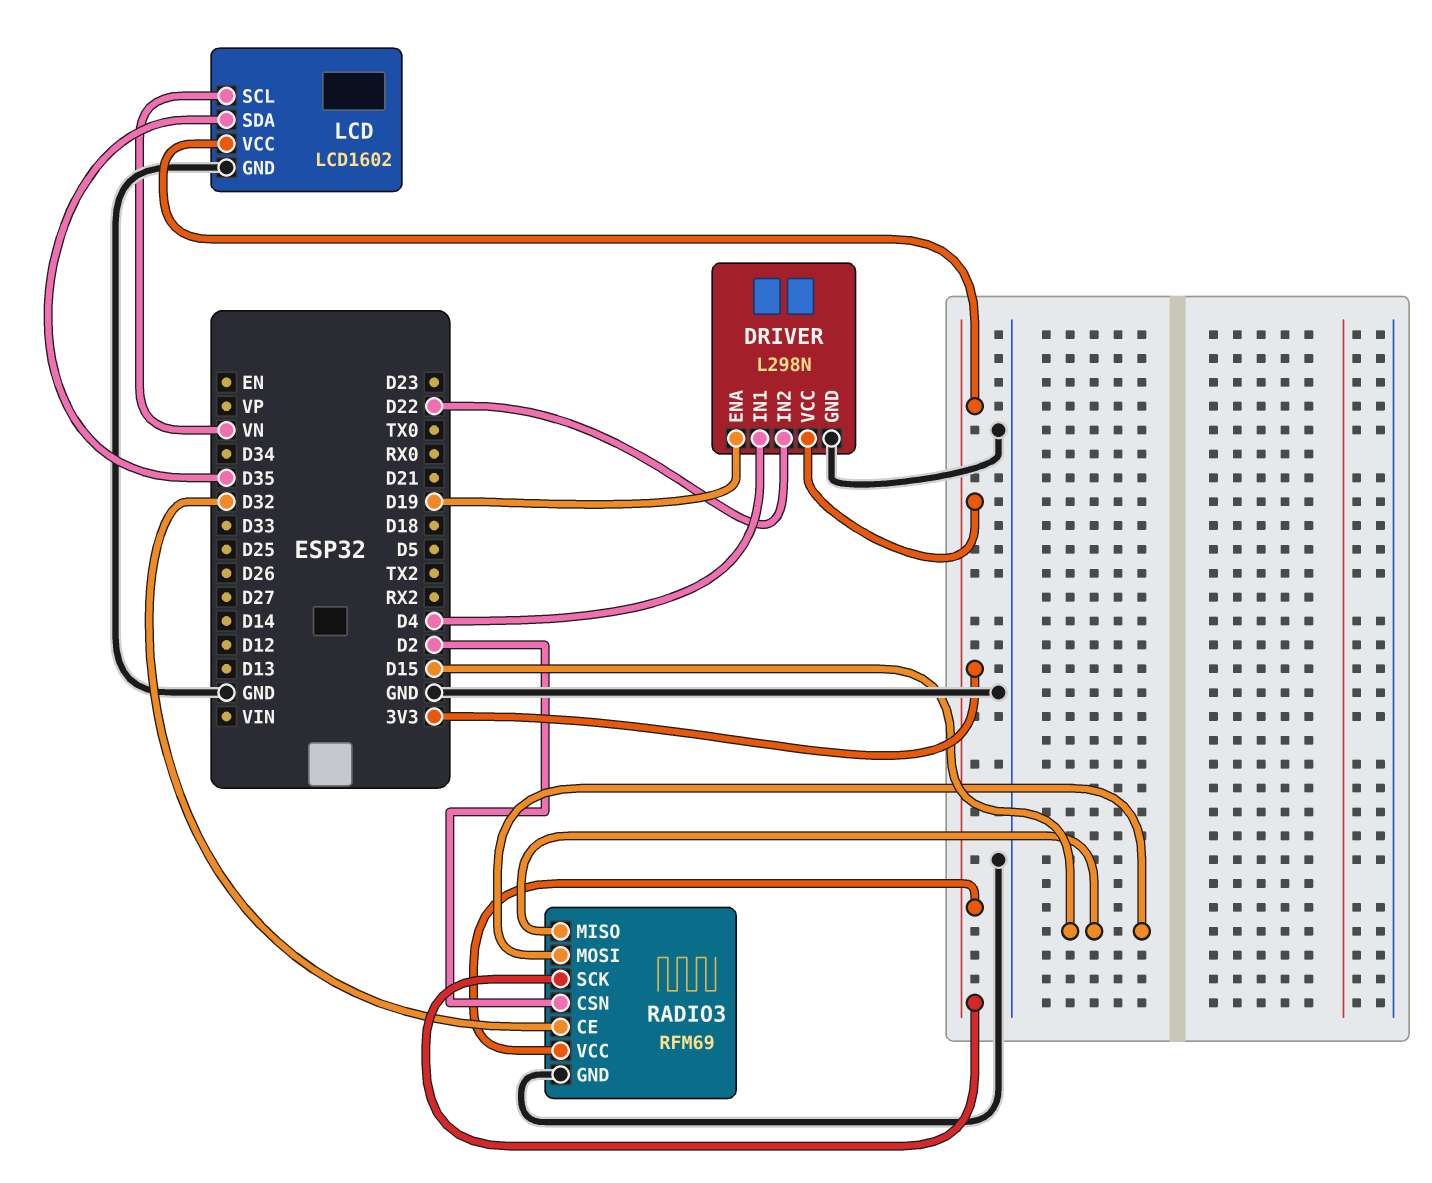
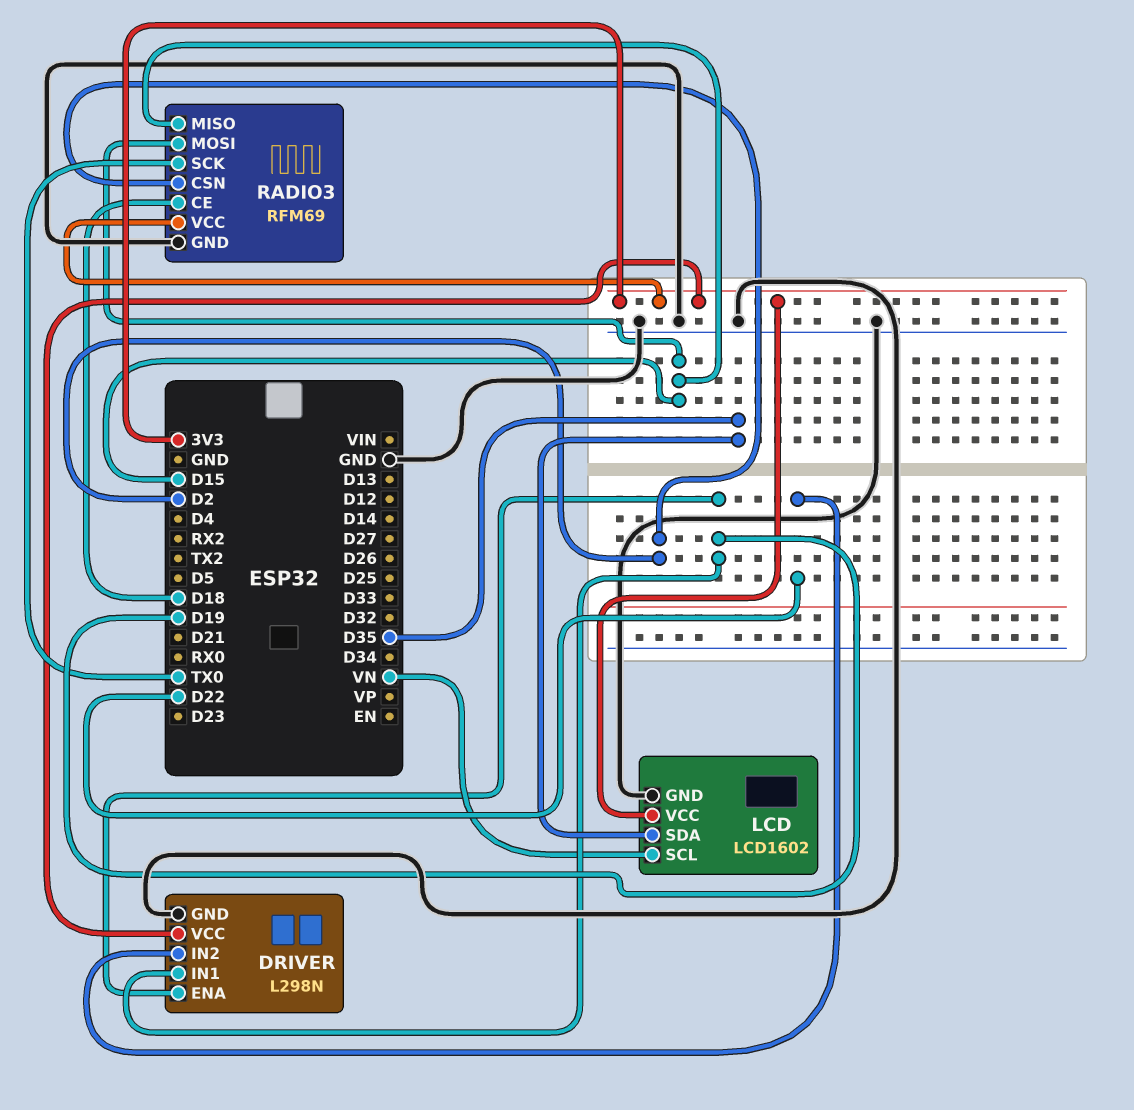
DRIVER pin IN1: D4 -> D19
RADIO3 pin CE: D32 -> D18
RADIO3 pin SCK: 3V3 -> TX0

